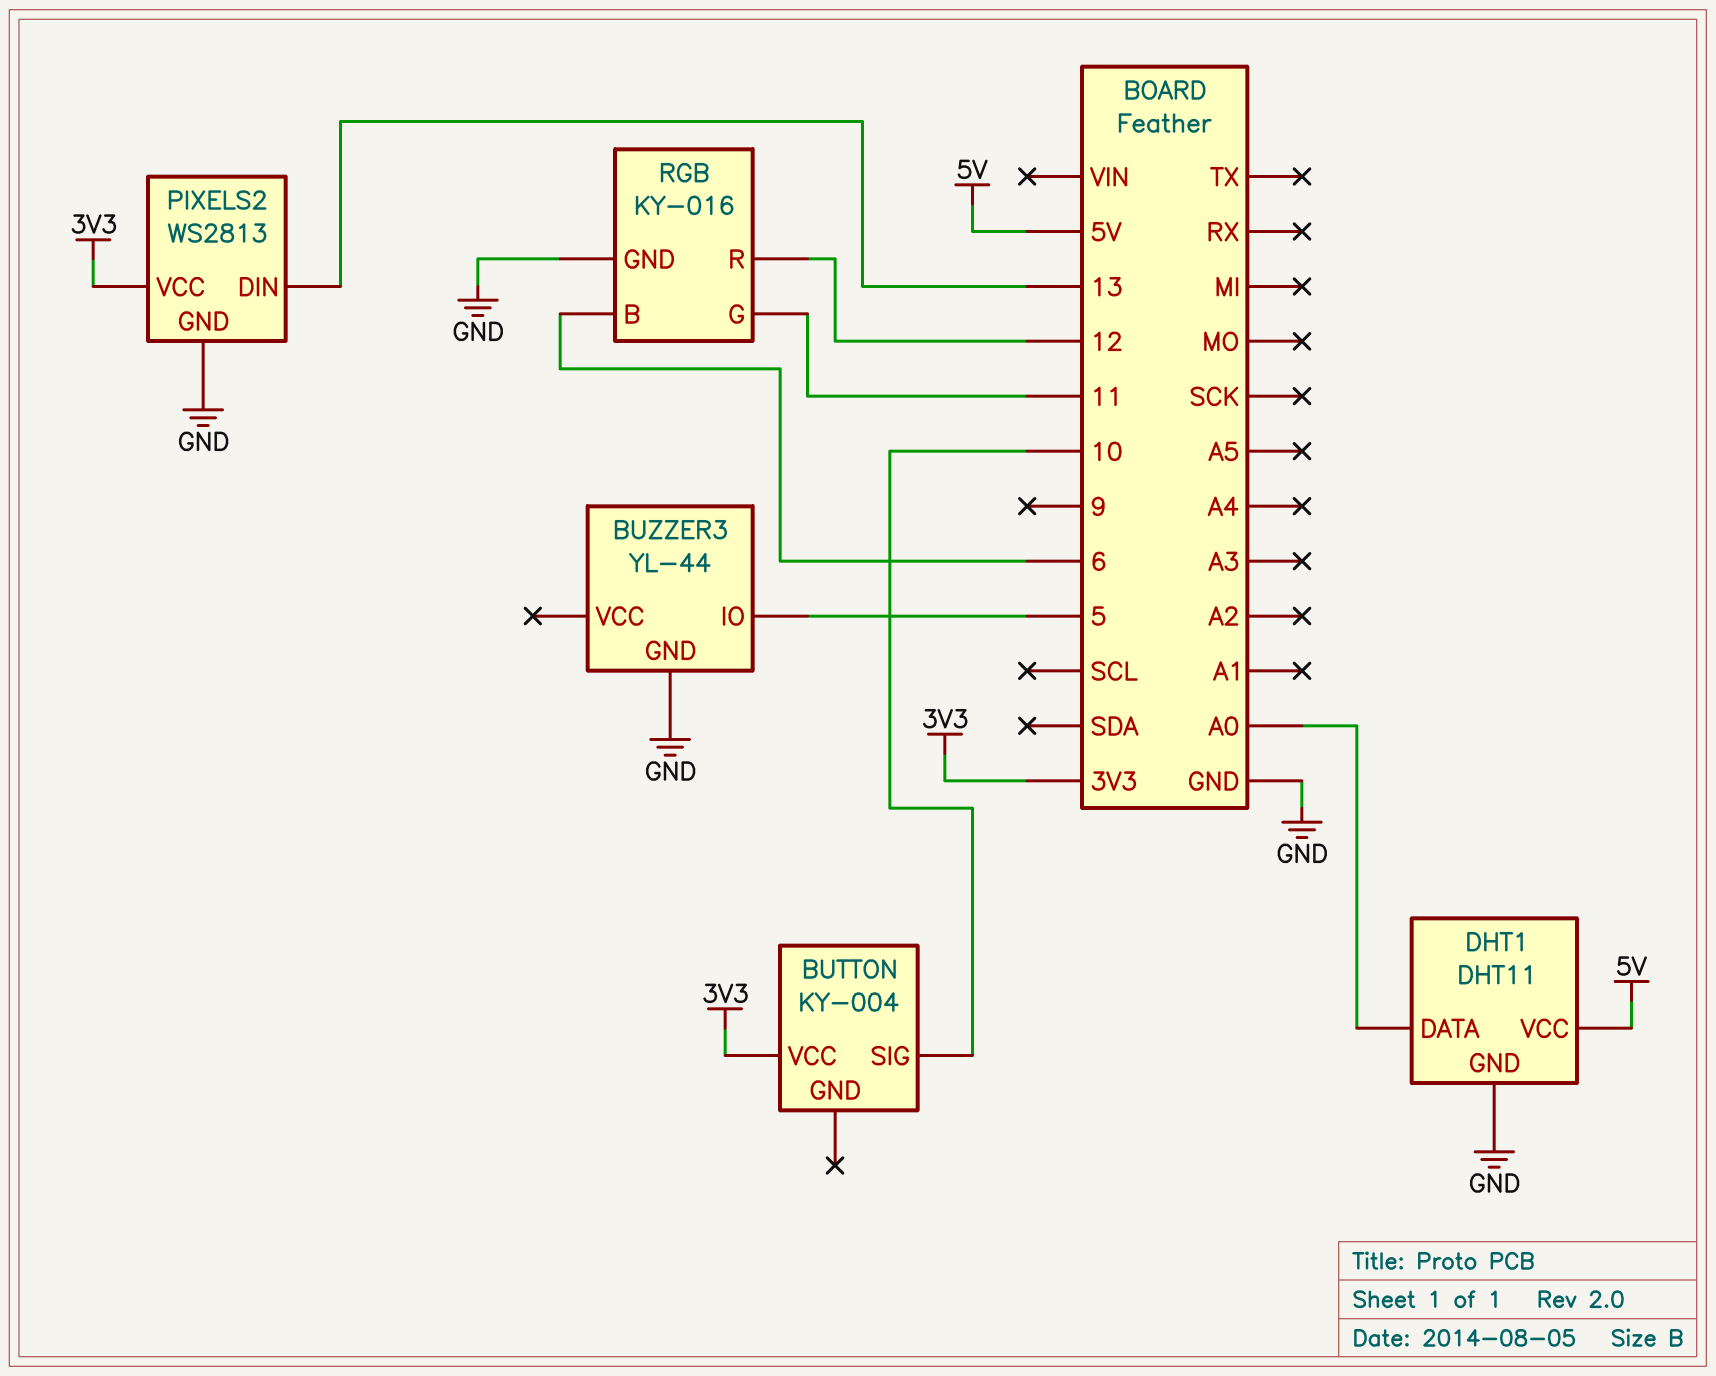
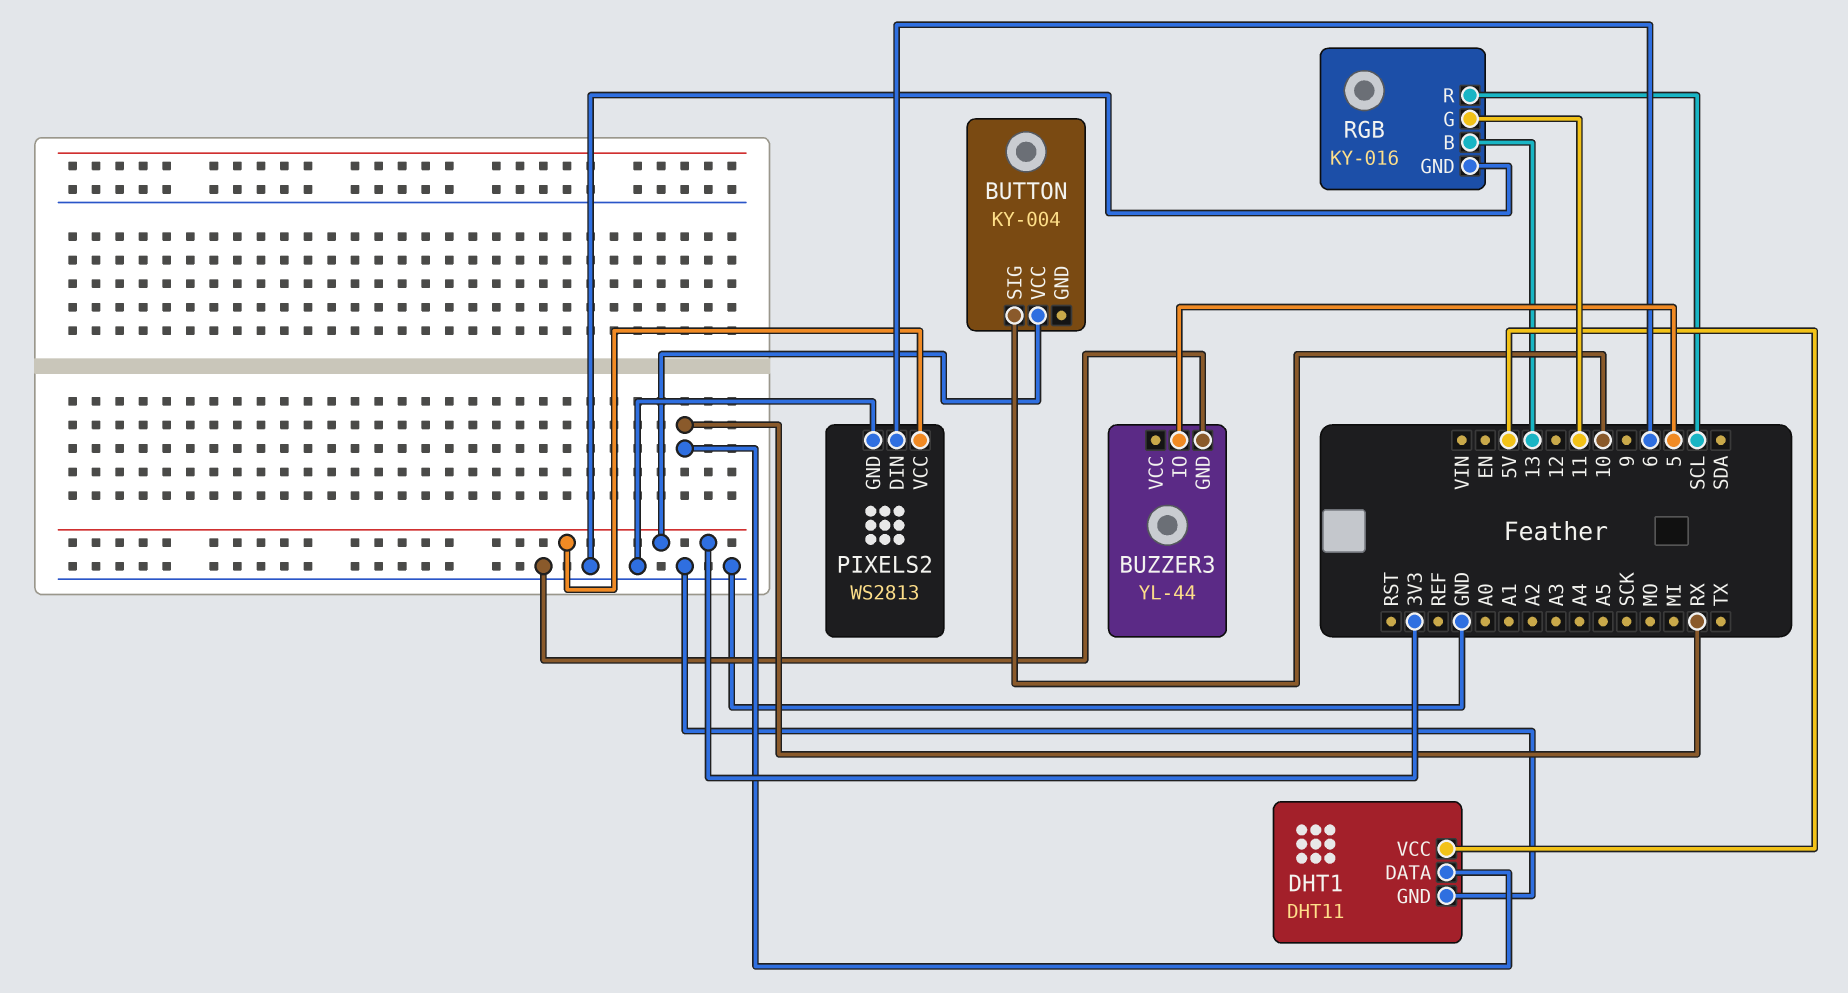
DHT1 pin DATA: A0 -> RX
PIXELS2 pin DIN: 13 -> 6
RGB pin B: 6 -> 13
RGB pin R: 12 -> SCL

